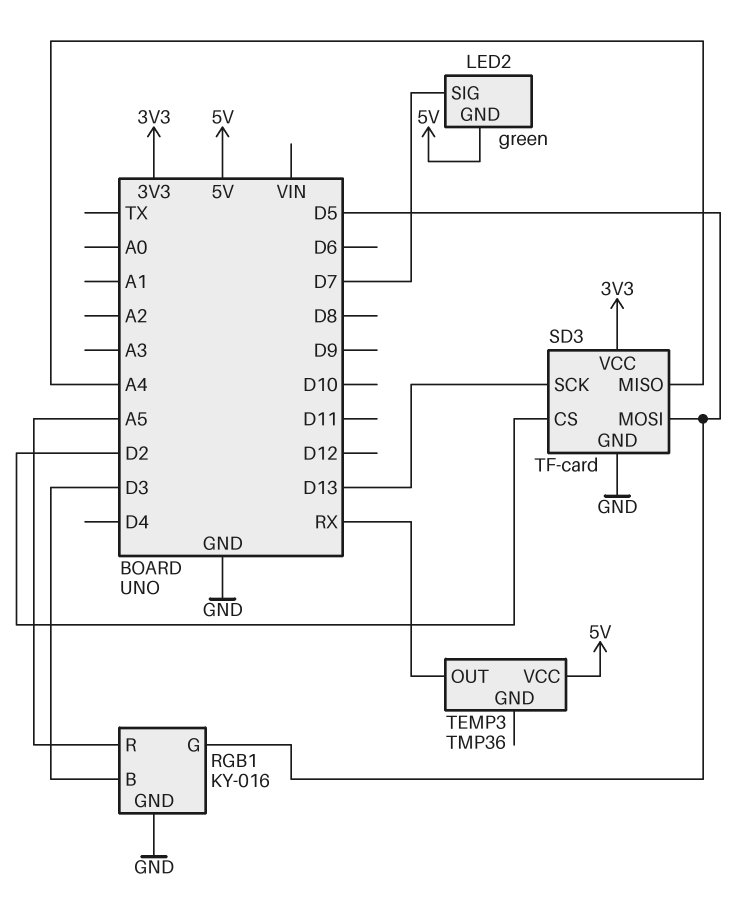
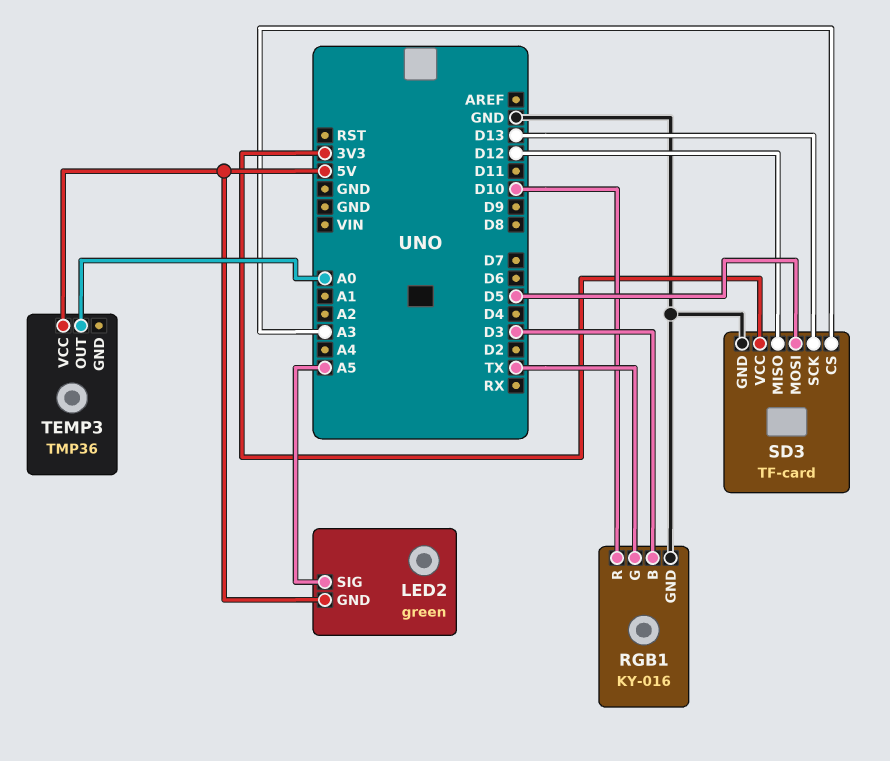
LED2 pin SIG: D7 -> A5
RGB1 pin G: D5 -> TX
RGB1 pin R: A5 -> D10
SD3 pin CS: D2 -> A3
SD3 pin MISO: A4 -> D12
TEMP3 pin OUT: RX -> A0

